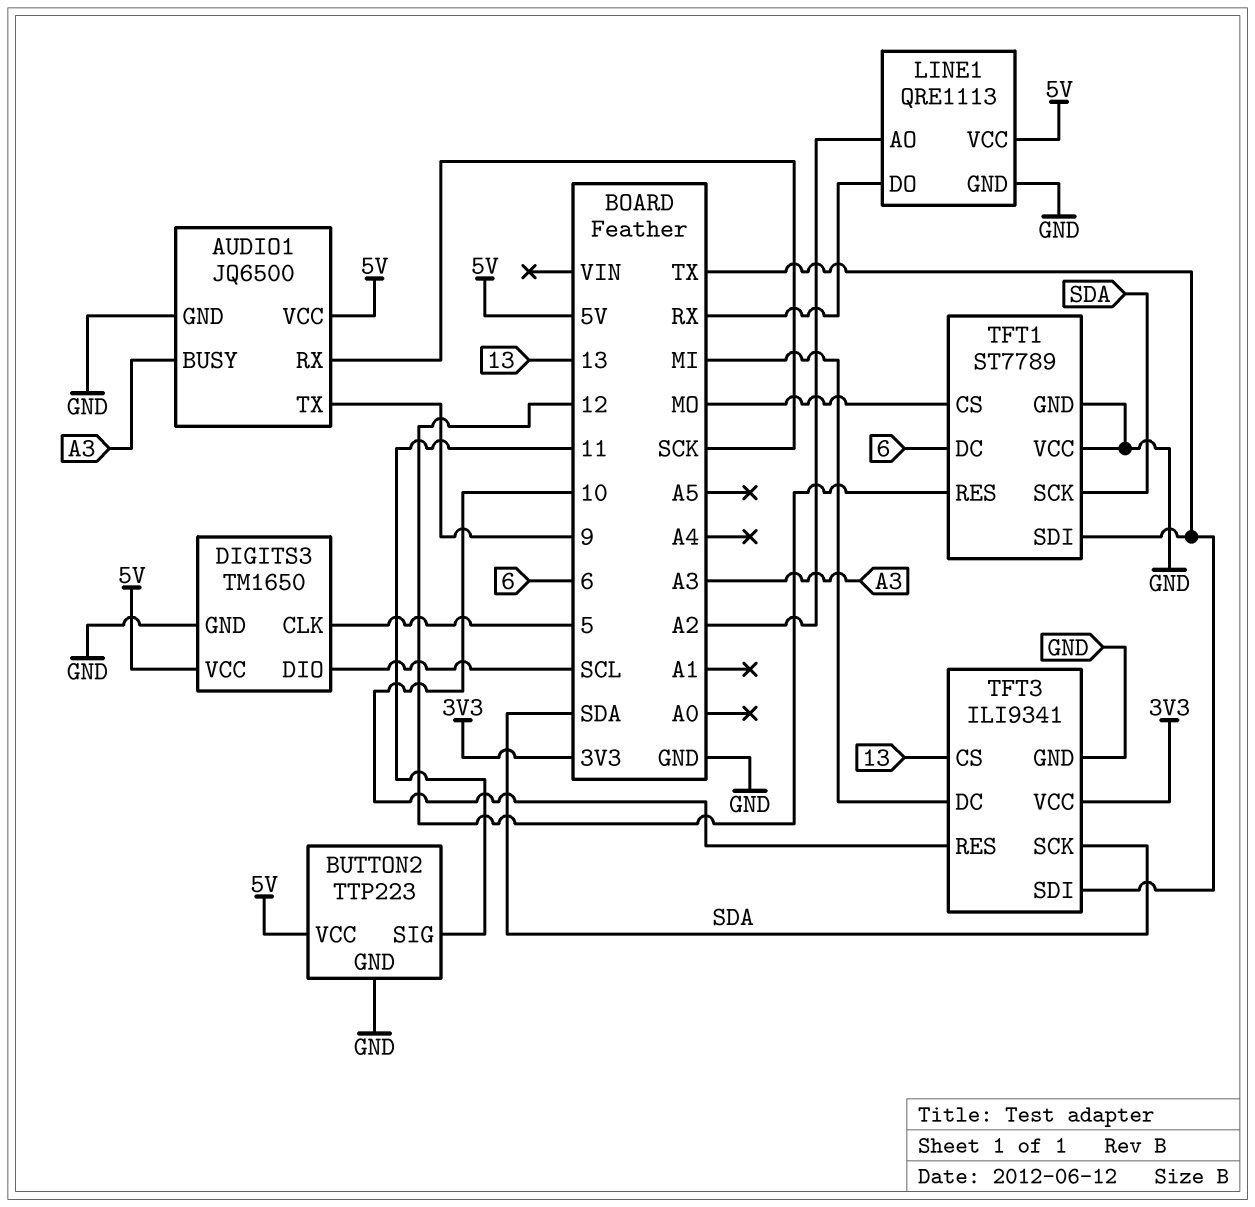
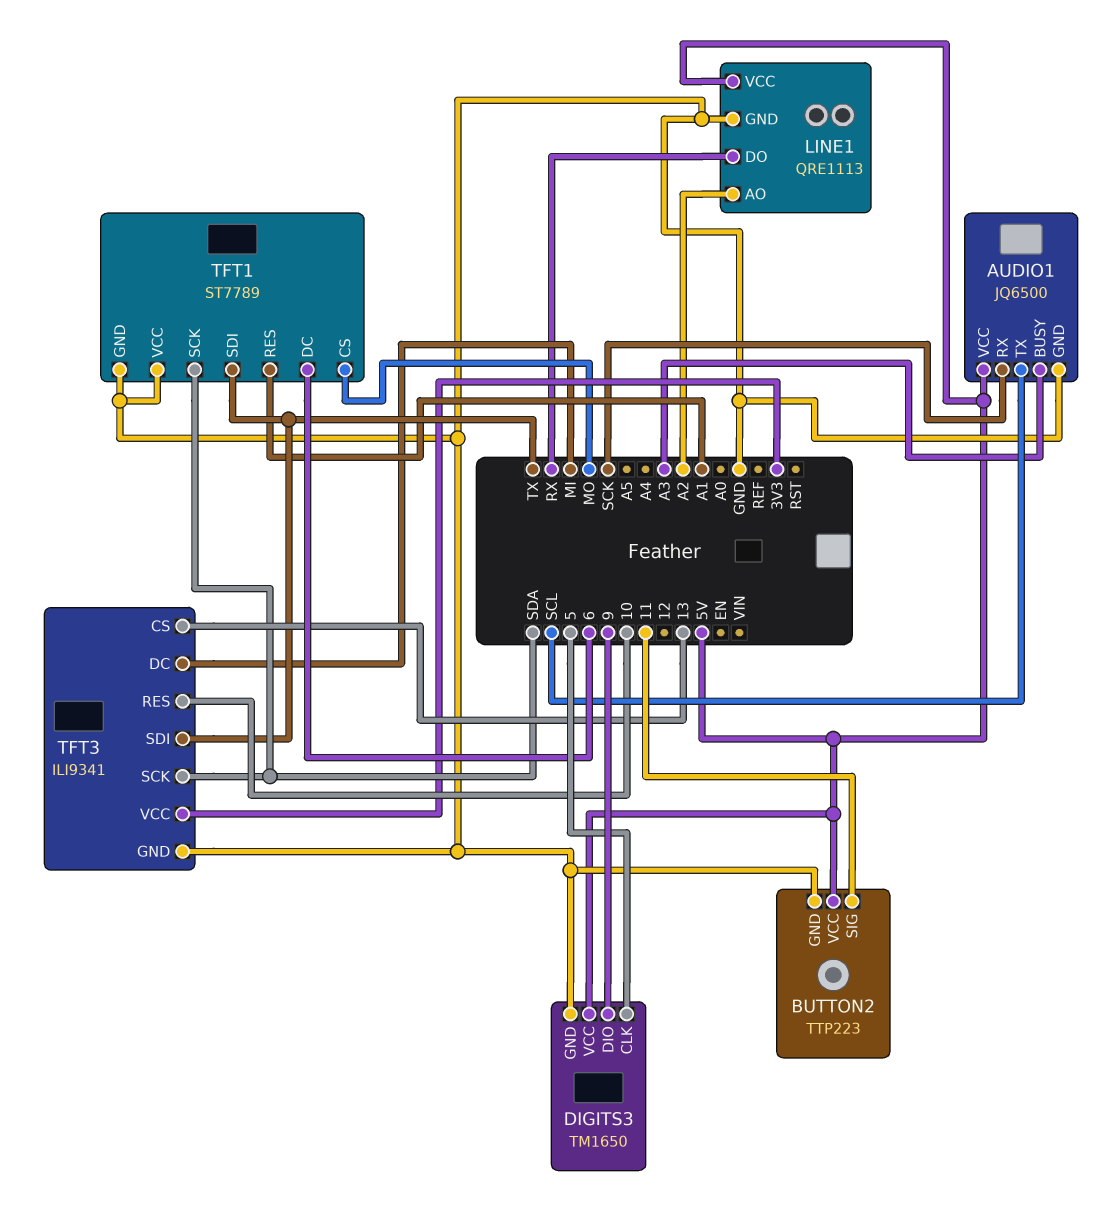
AUDIO1 pin TX: 9 -> SCL
DIGITS3 pin DIO: SCL -> 9
TFT1 pin RES: 12 -> A1

